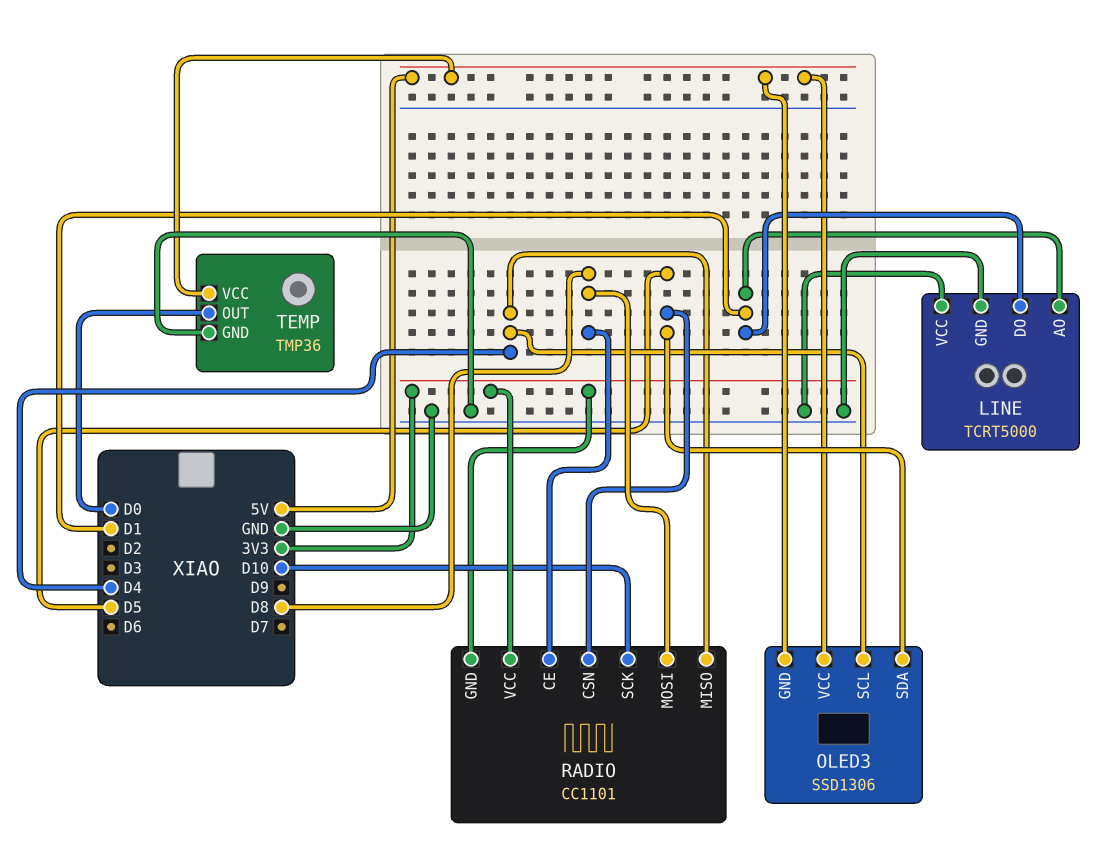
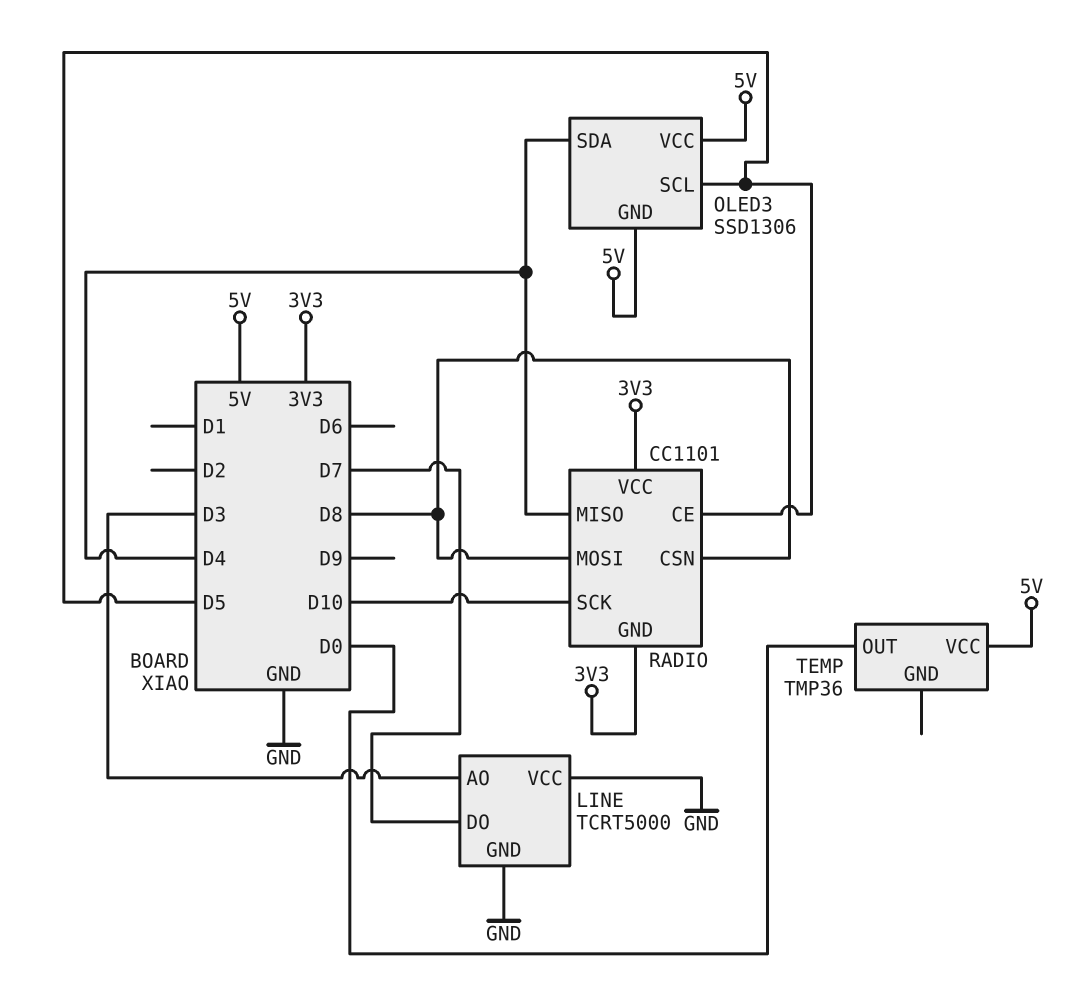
LINE pin AO: D1 -> D3
LINE pin DO: D1 -> D7
OLED3 pin SCL: D4 -> D5
OLED3 pin SDA: D5 -> D4
RADIO pin CE: D8 -> D5
RADIO pin CSN: D5 -> D8
TEMP pin GND: GND -> none

